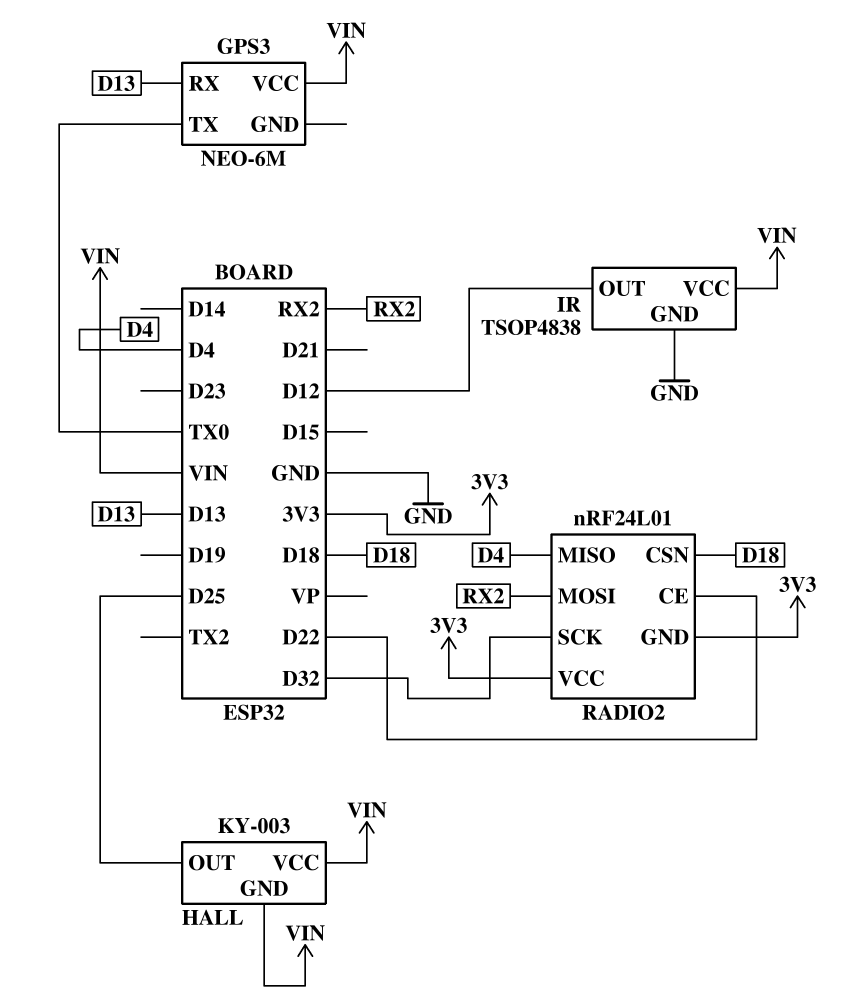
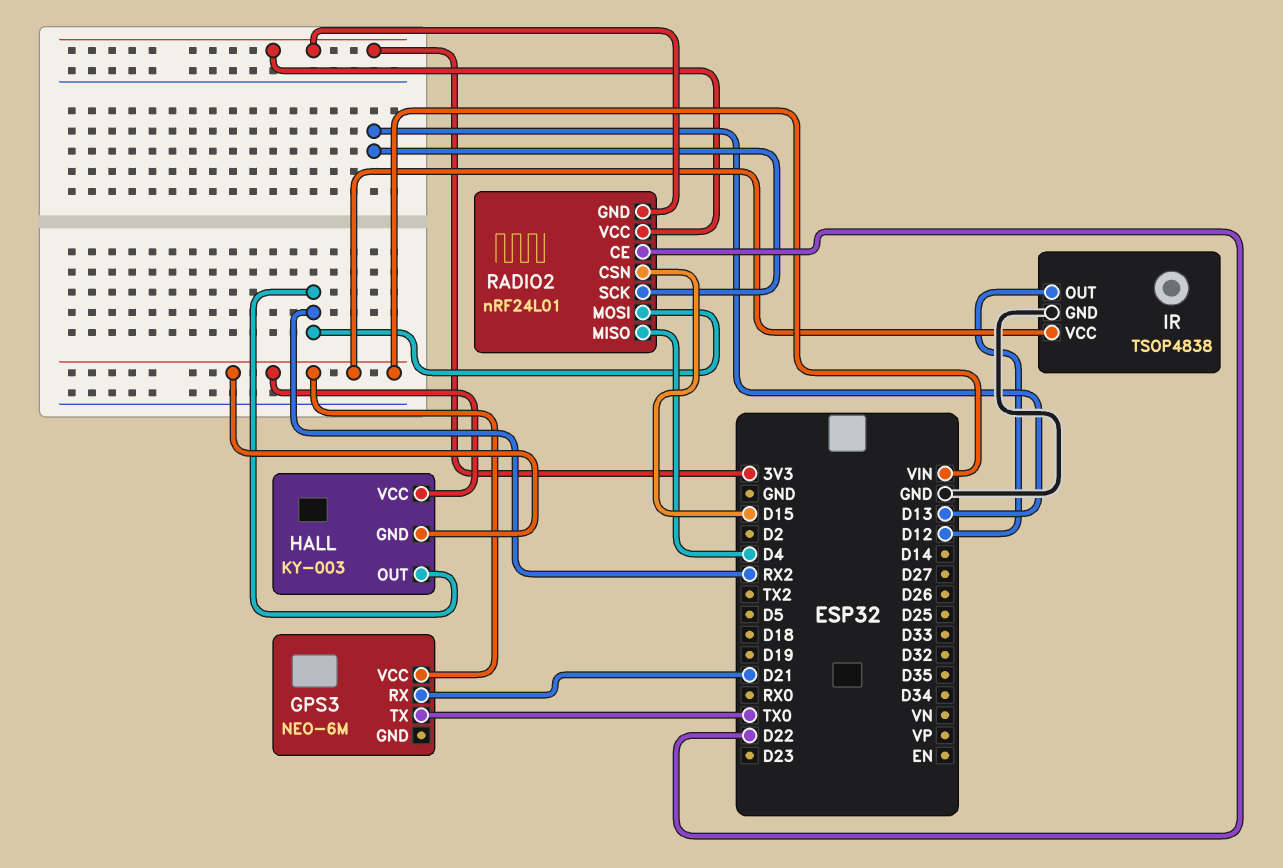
GPS3 pin RX: D13 -> D21
HALL pin OUT: D25 -> RX2
RADIO2 pin CSN: D18 -> D15
RADIO2 pin SCK: D32 -> D13

